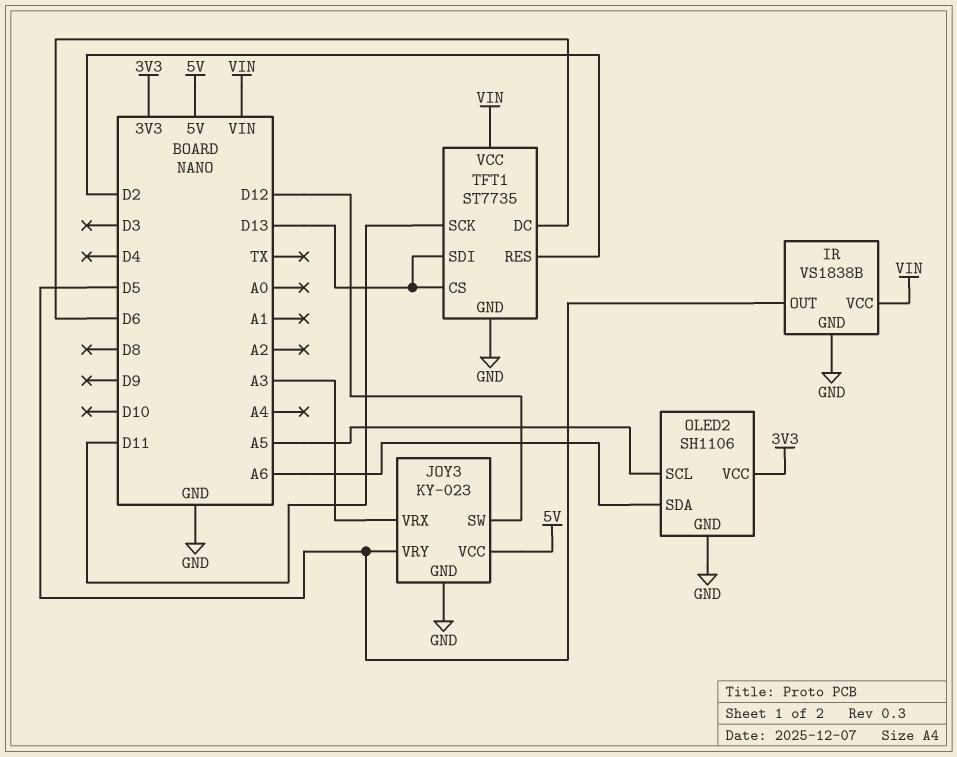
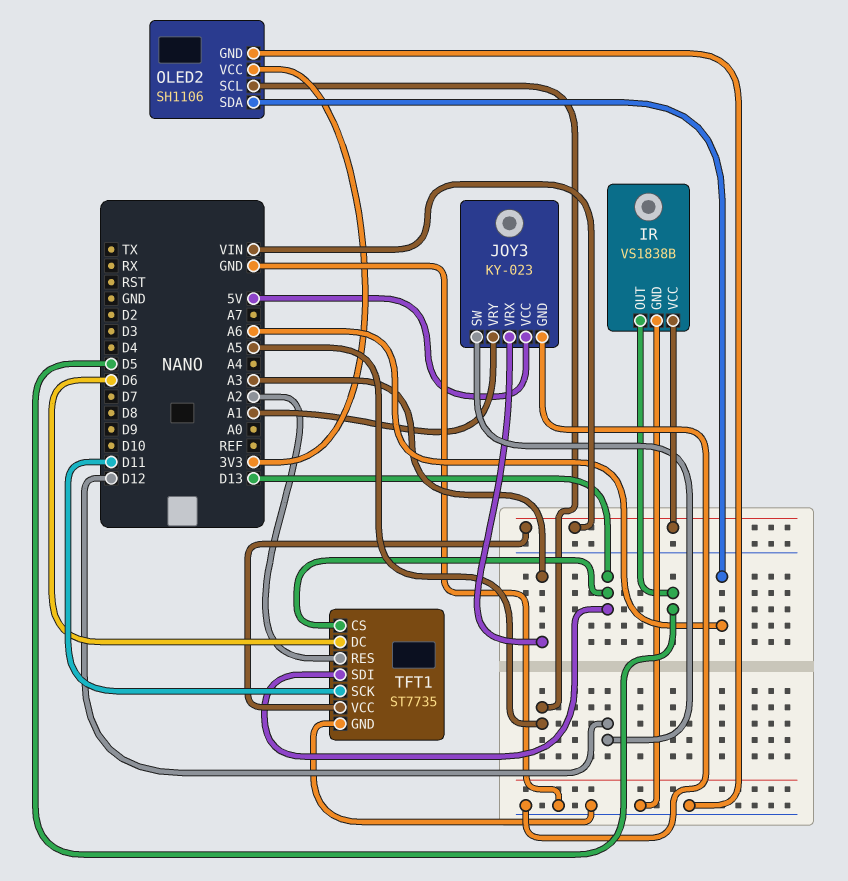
JOY3 pin VRY: D5 -> A1
TFT1 pin RES: D2 -> A2

